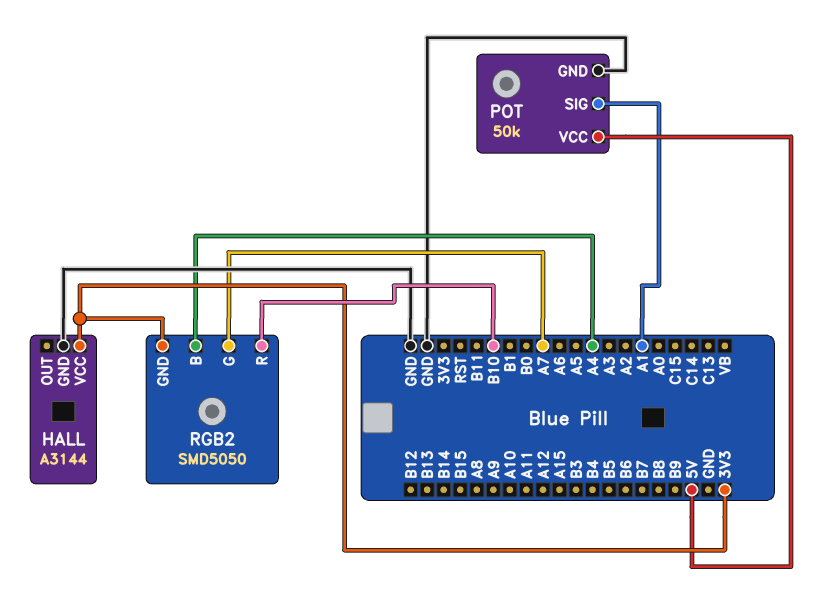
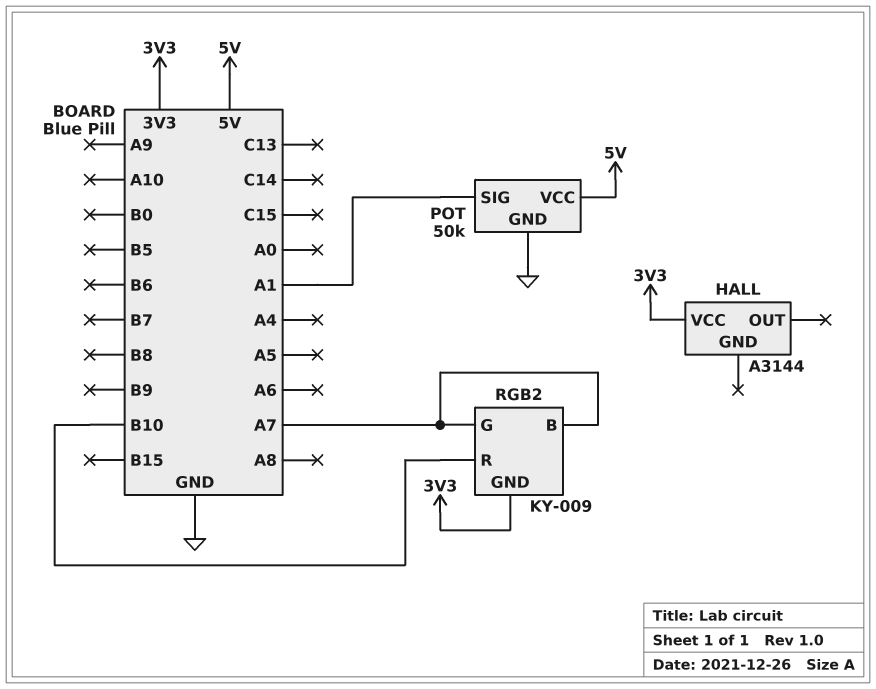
HALL pin GND: GND -> none
RGB2: SMD5050 -> KY-009
RGB2 pin B: A4 -> A7

